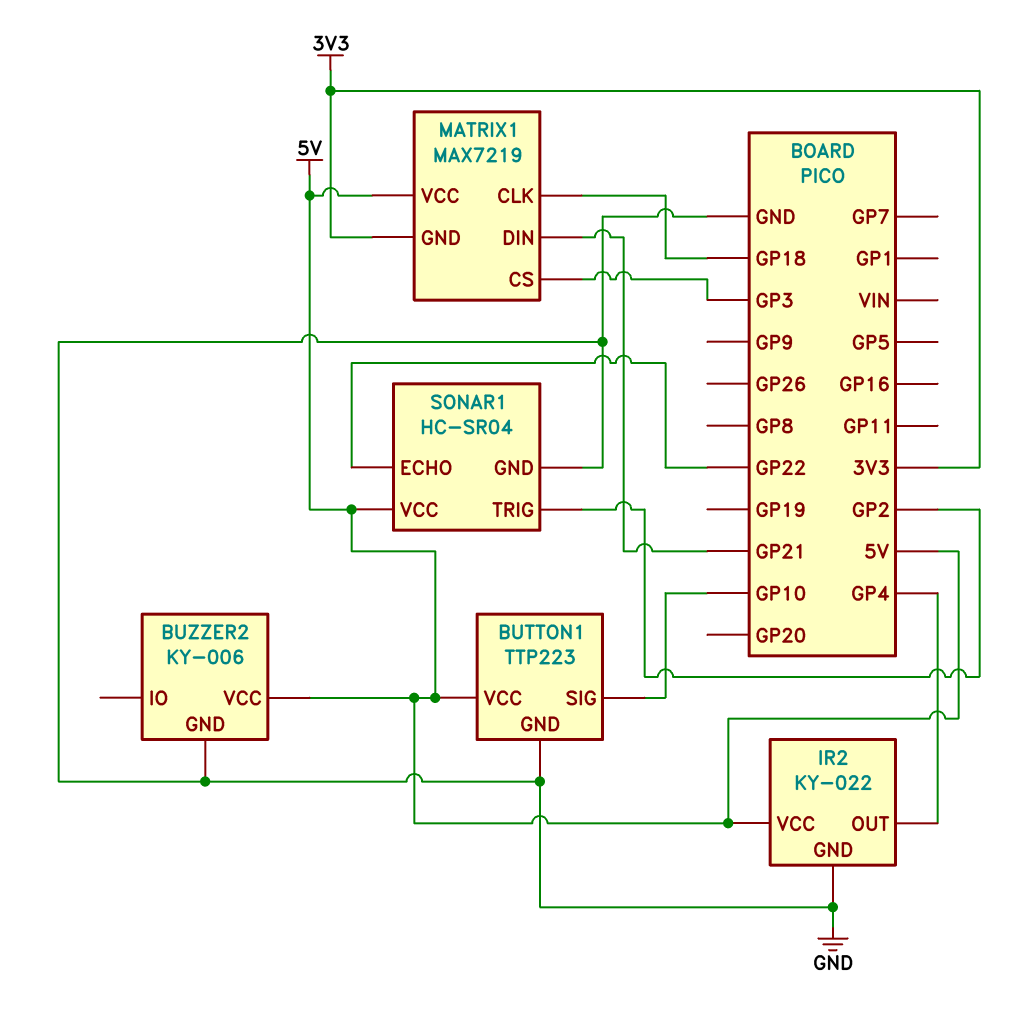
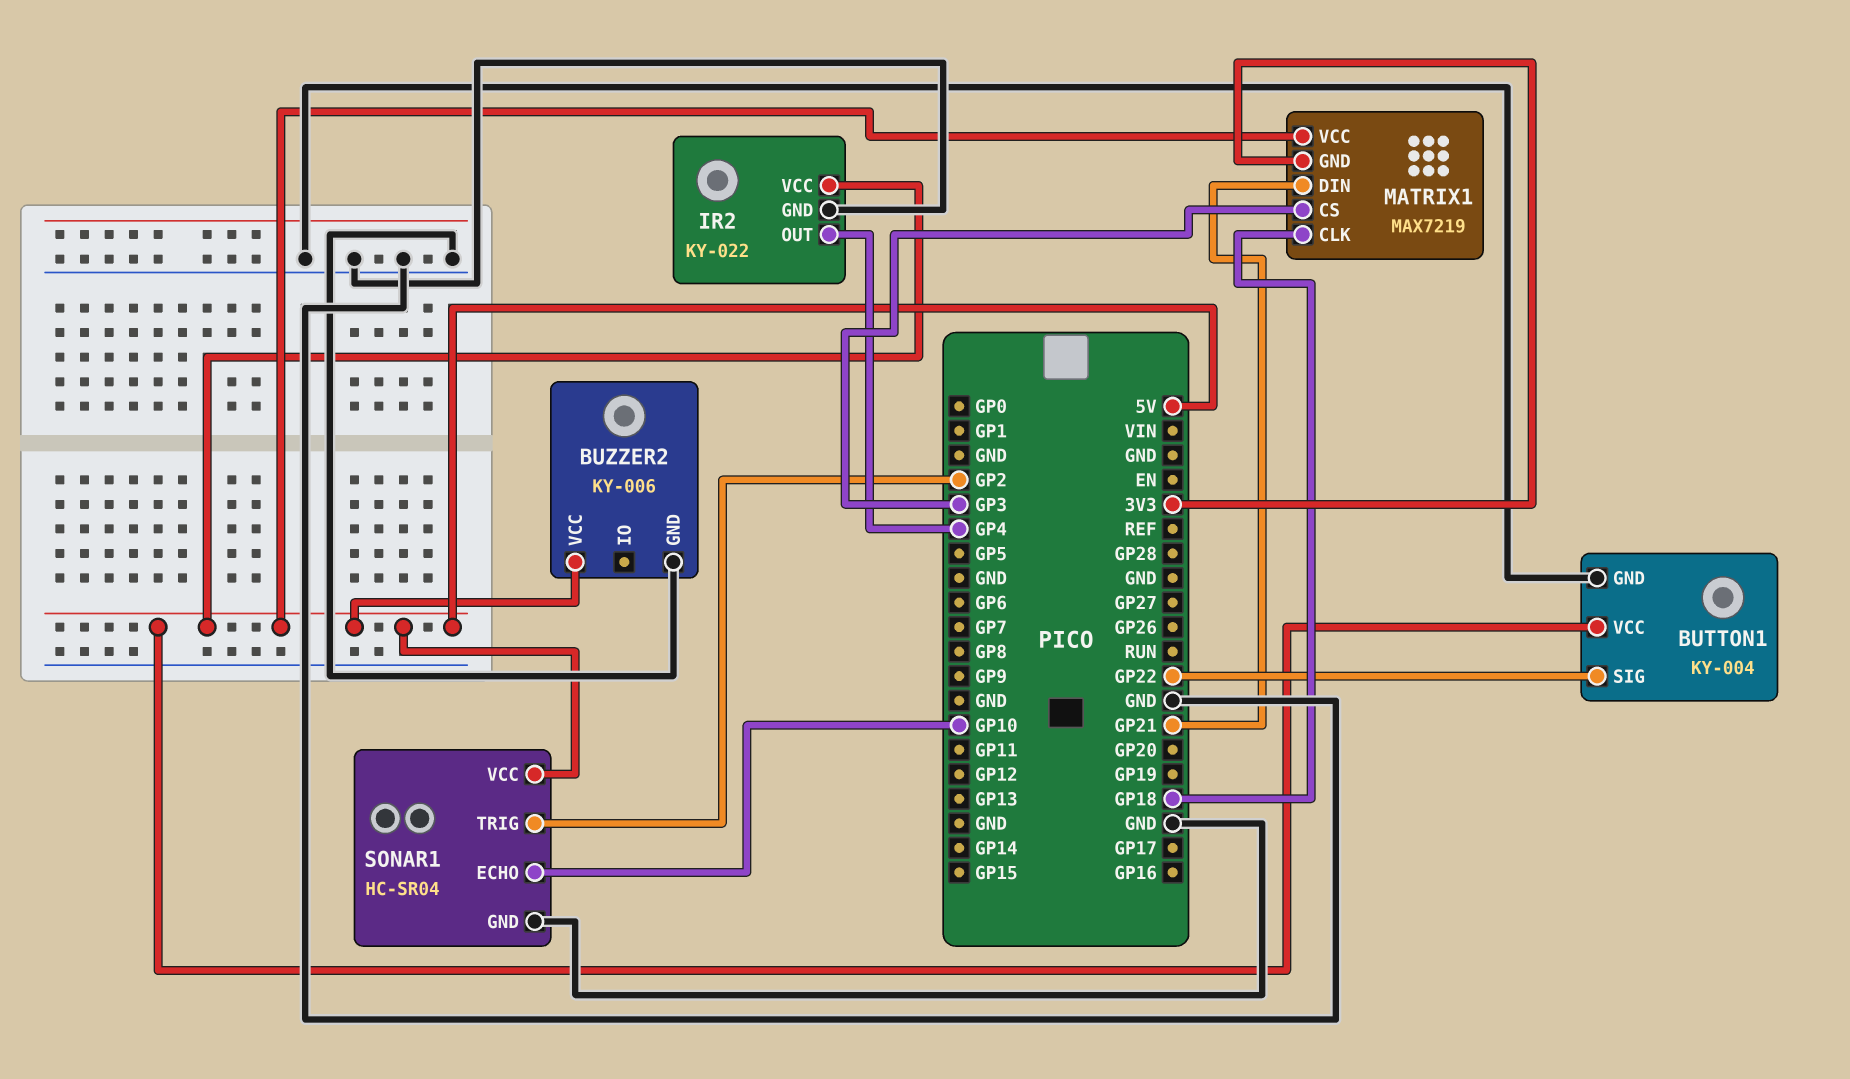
BUTTON1: TTP223 -> KY-004
BUTTON1 pin SIG: GP10 -> GP22
SONAR1 pin ECHO: GP22 -> GP10

